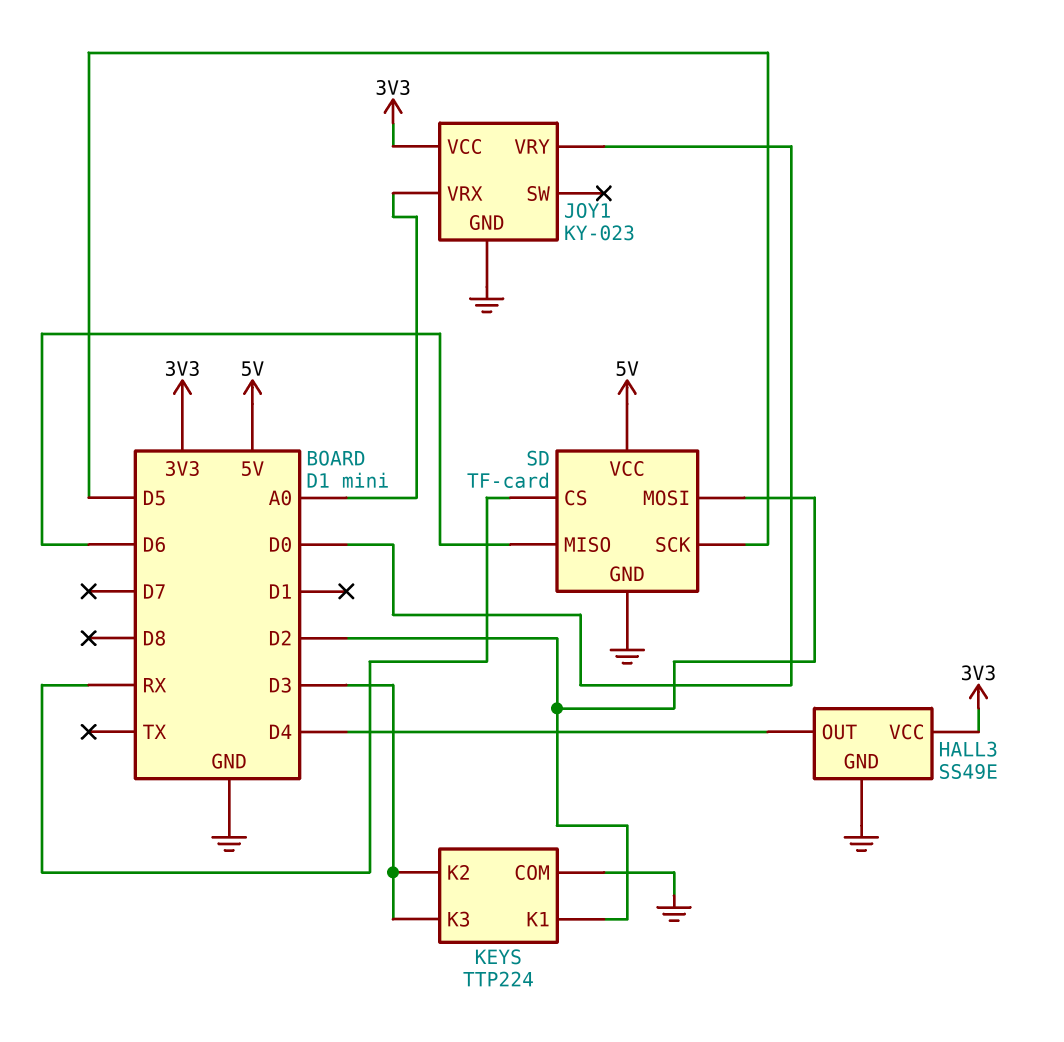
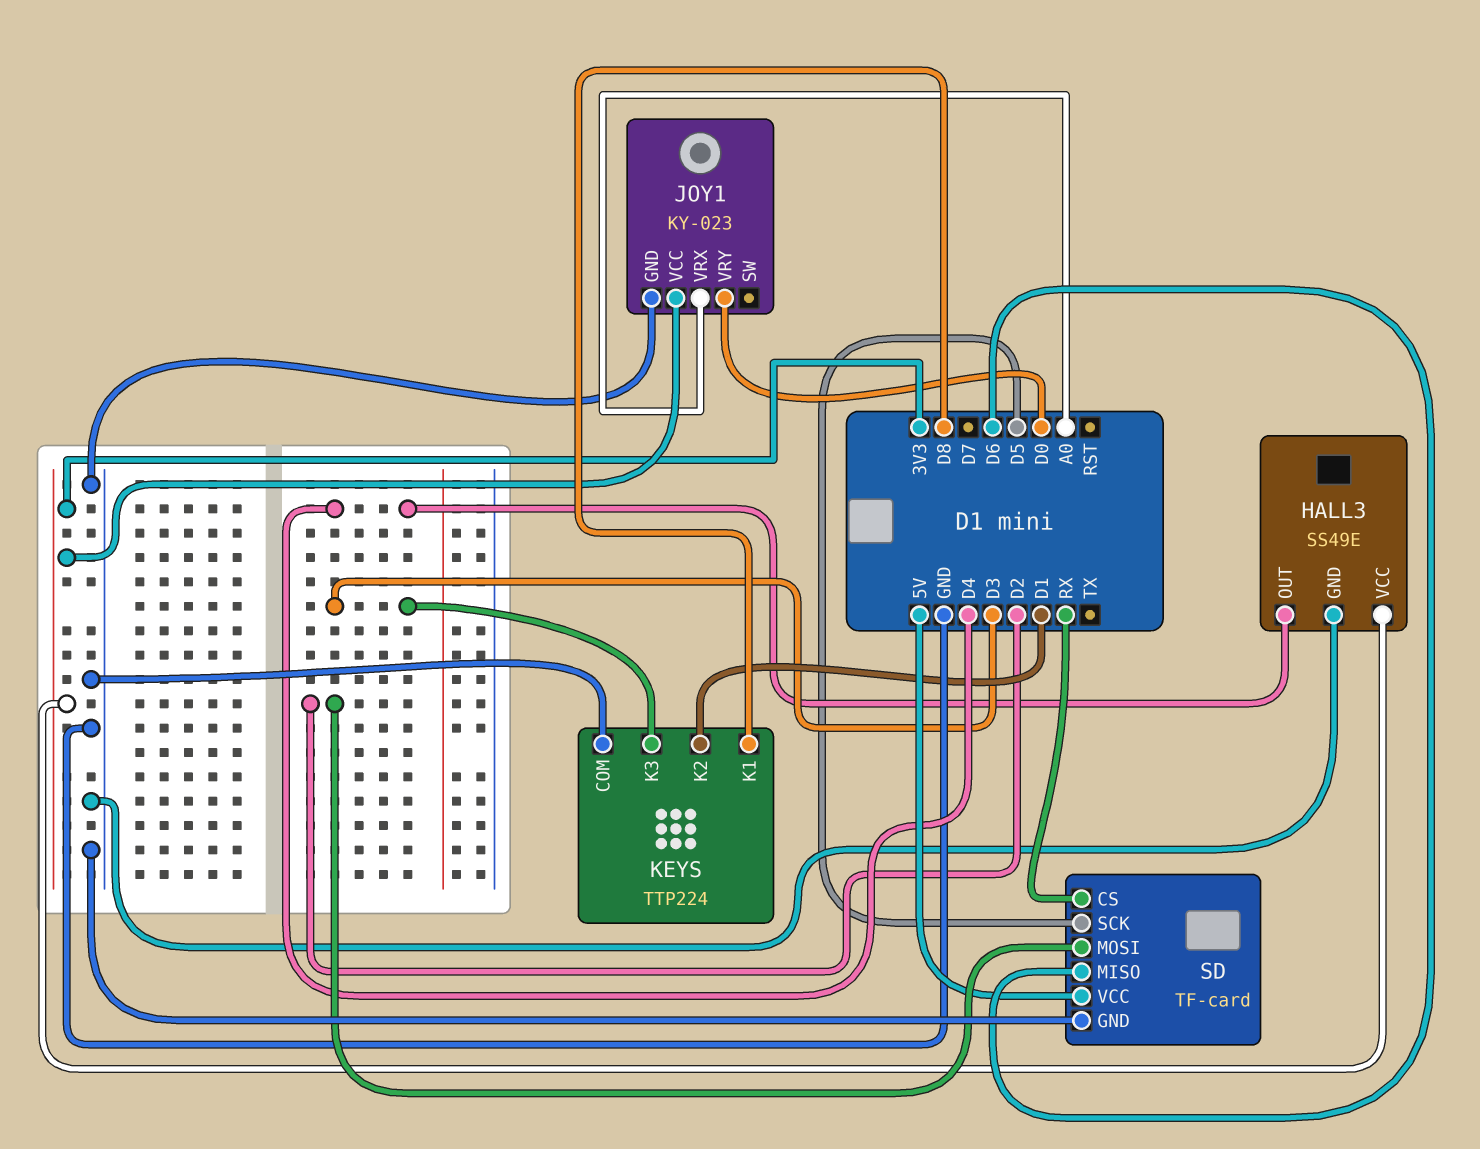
KEYS pin K1: D2 -> D8
KEYS pin K2: D3 -> D1

